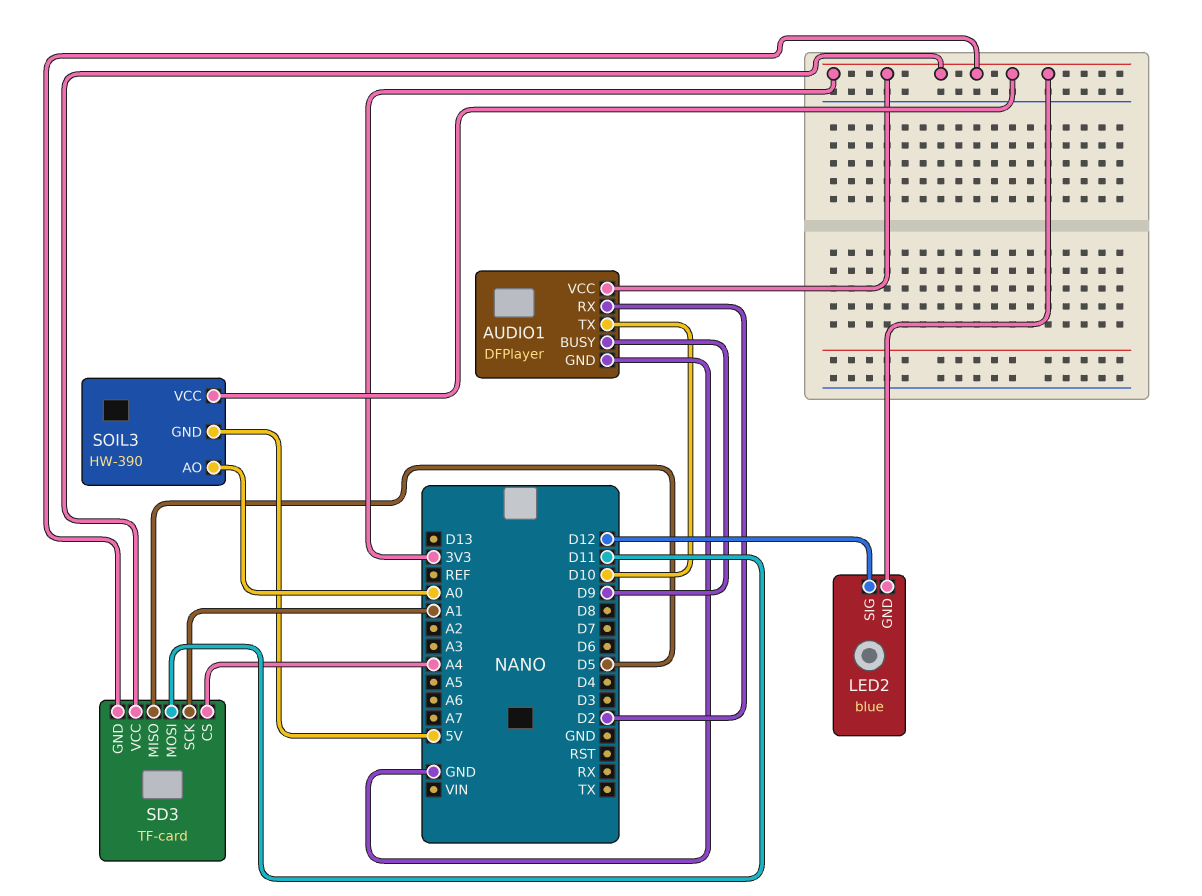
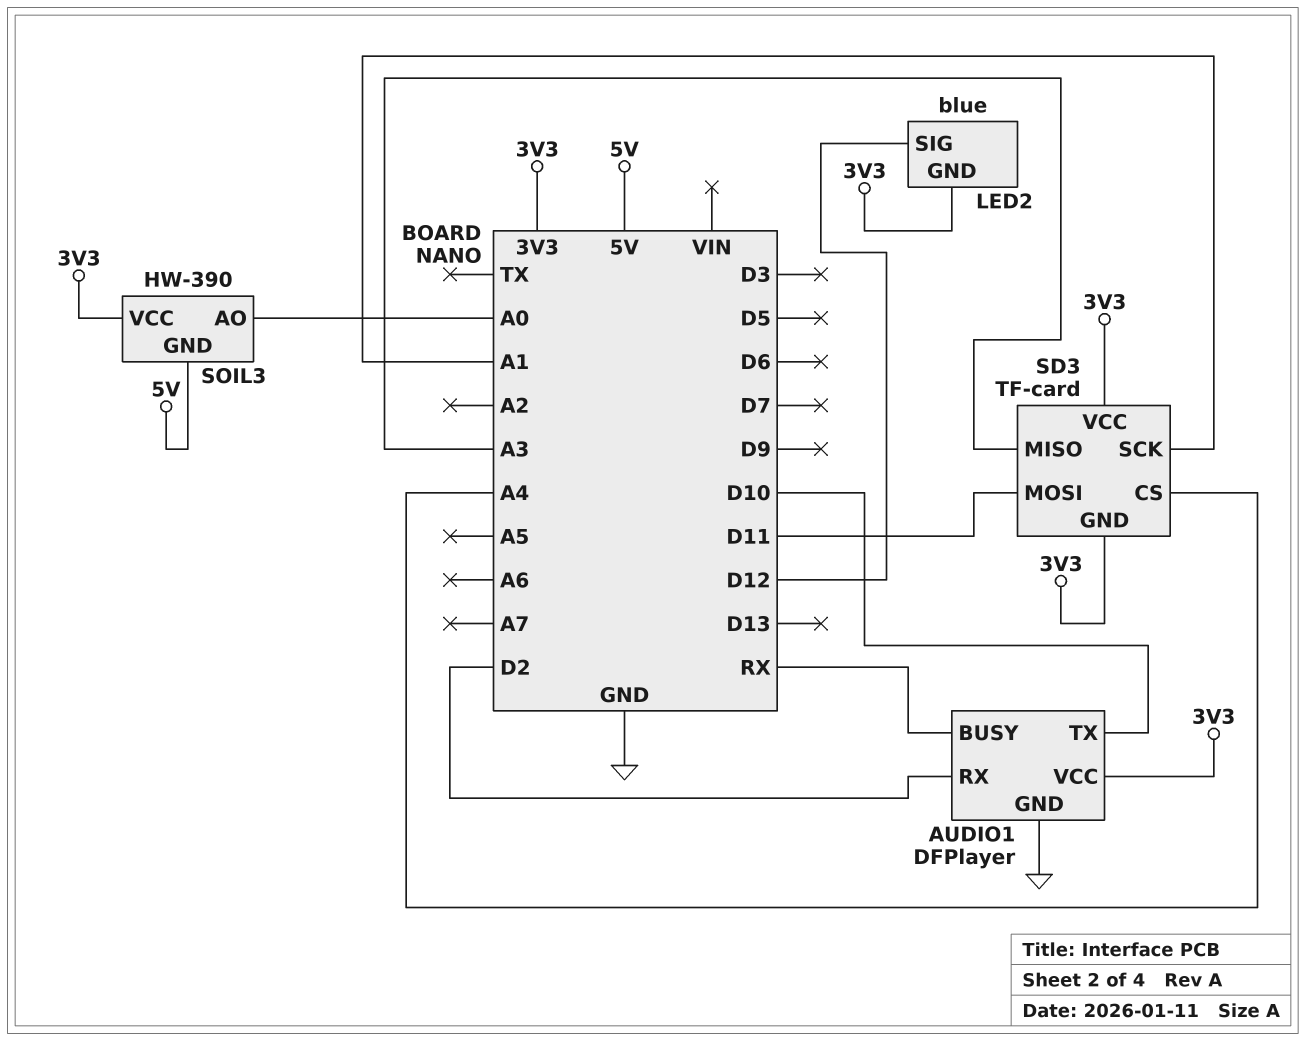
AUDIO1 pin BUSY: D9 -> RX
SD3 pin MISO: D5 -> A3

